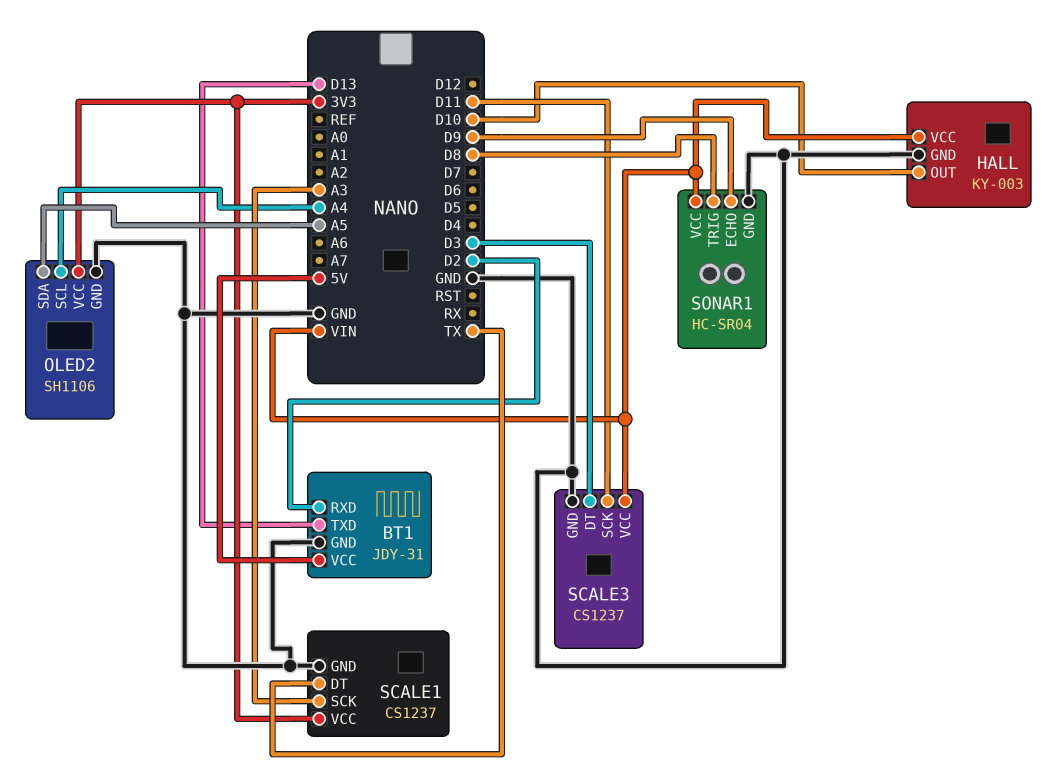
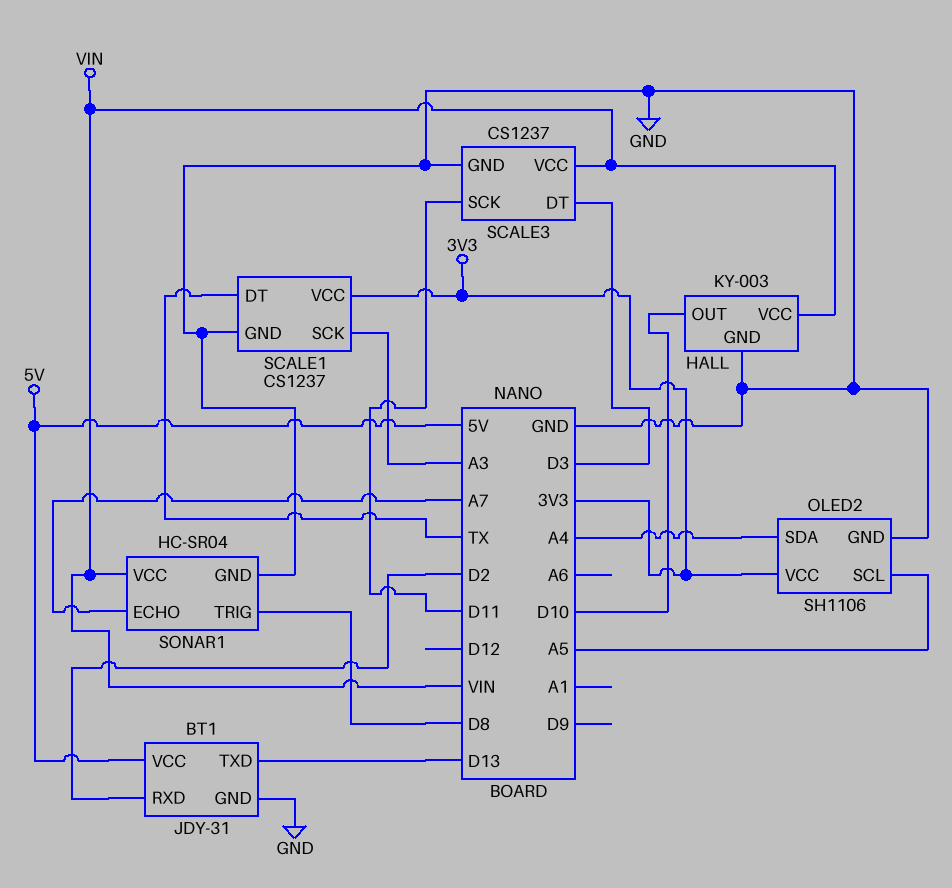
OLED2 pin SCL: A4 -> A5
OLED2 pin SDA: A5 -> A4
SONAR1 pin ECHO: D9 -> A7

